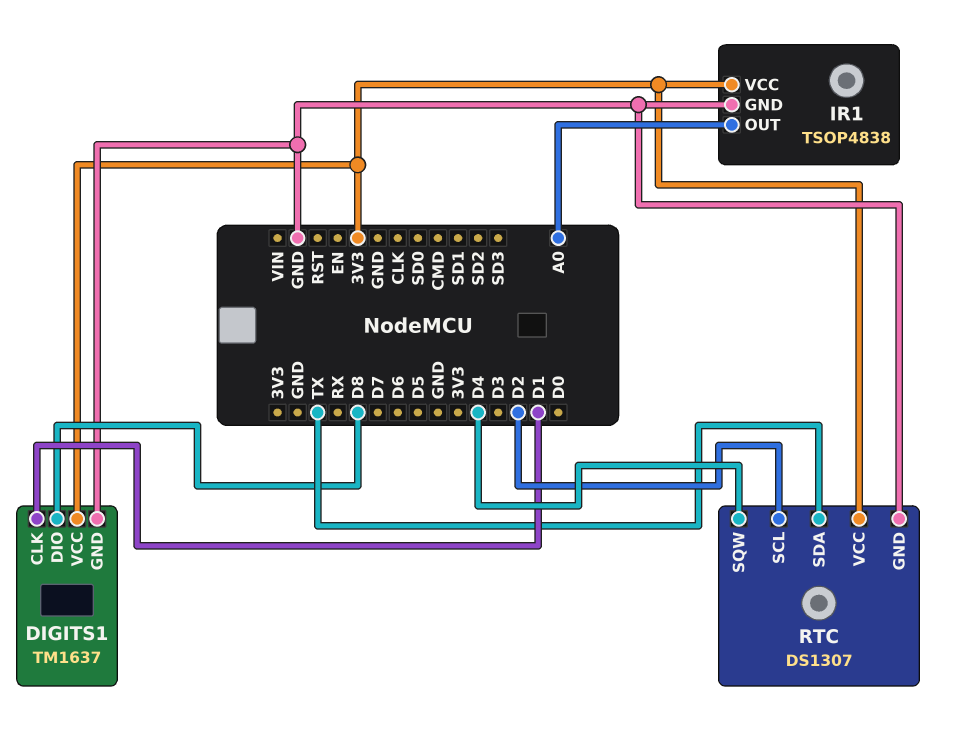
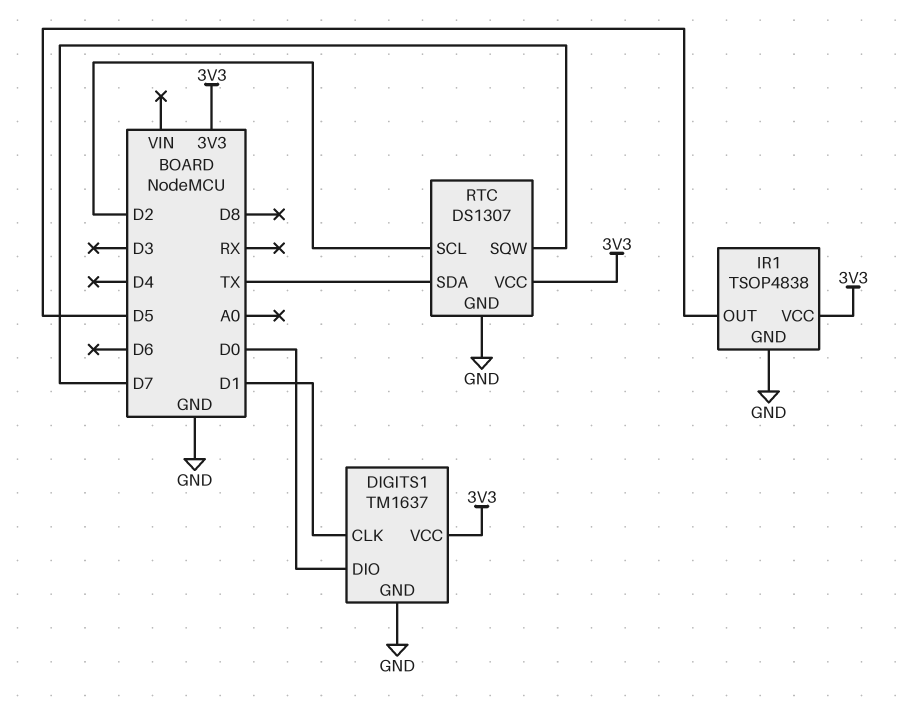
DIGITS1 pin DIO: D8 -> D0
IR1 pin OUT: A0 -> D5
RTC pin SQW: D4 -> D7

